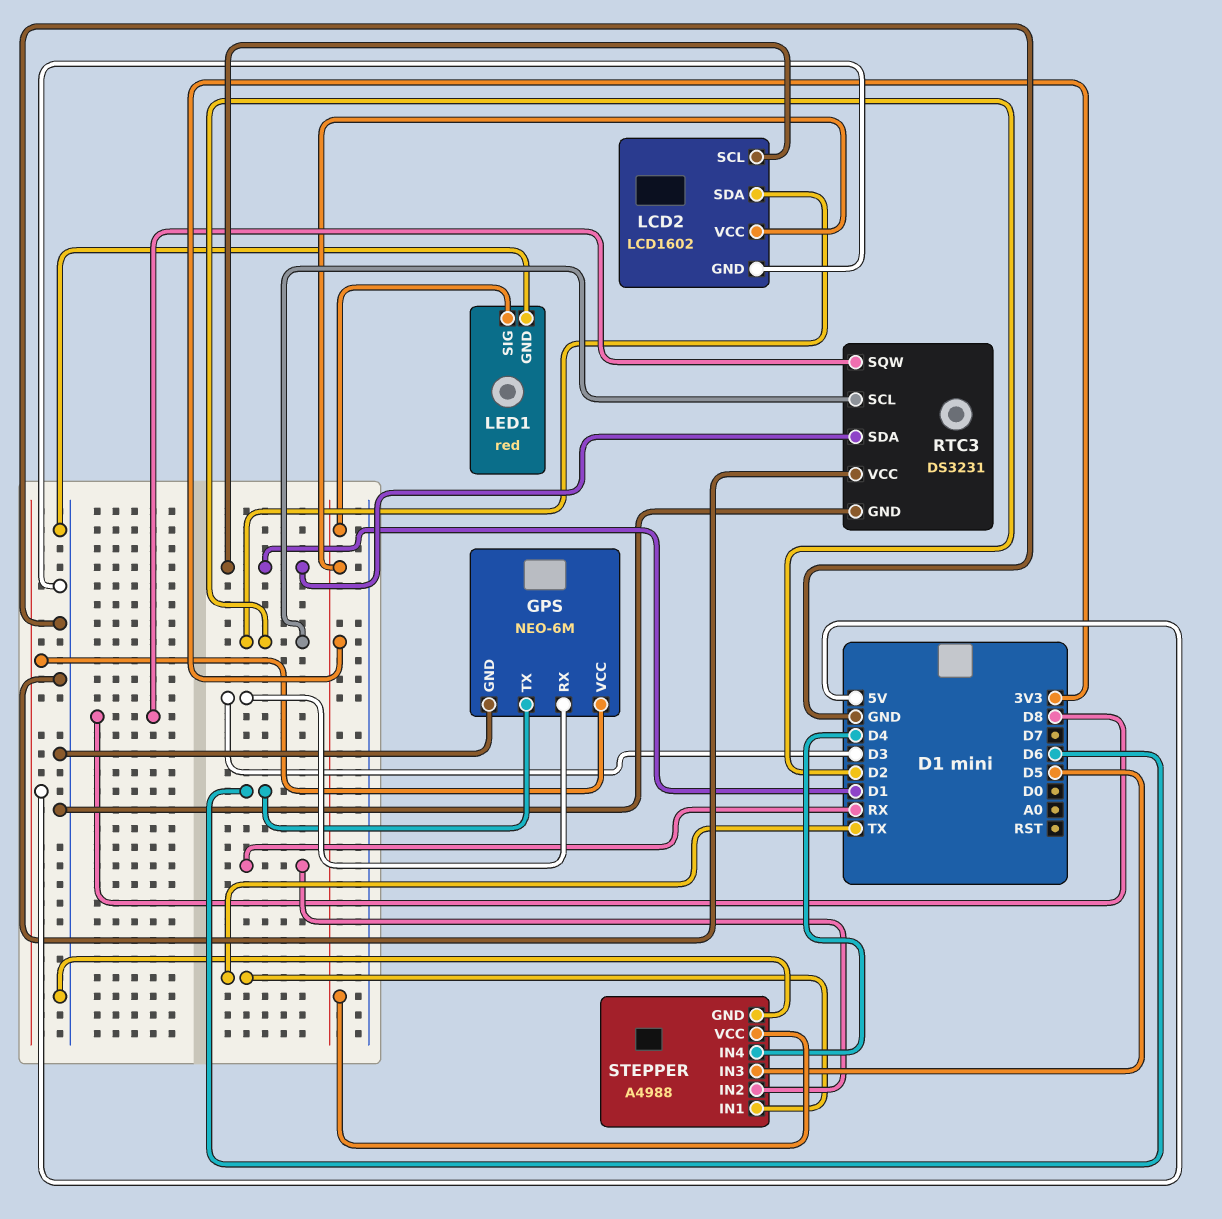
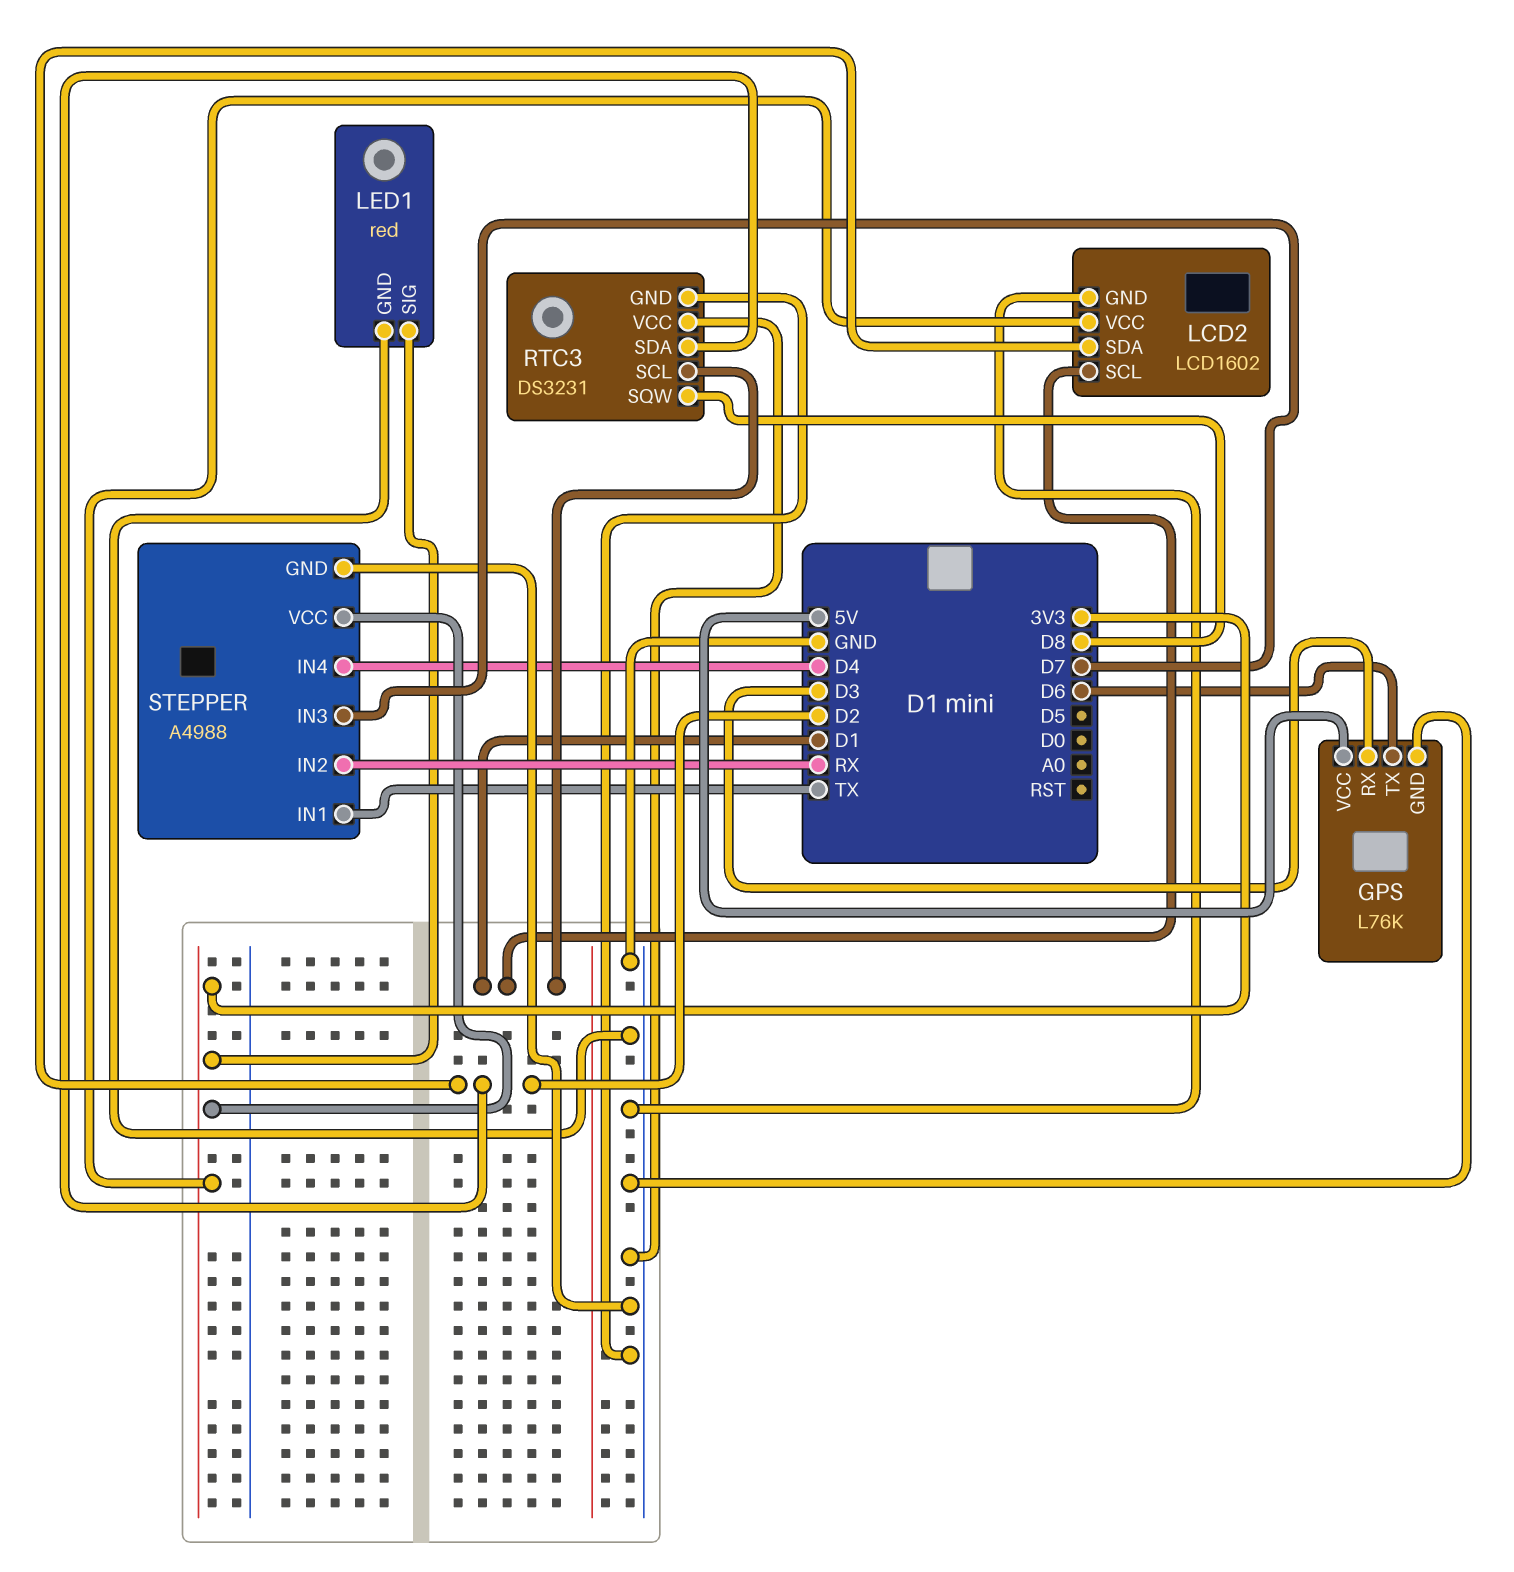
GPS: NEO-6M -> L76K
RTC3 pin SCL: D2 -> D1
RTC3 pin SDA: D1 -> D2
STEPPER pin IN3: D5 -> D7

